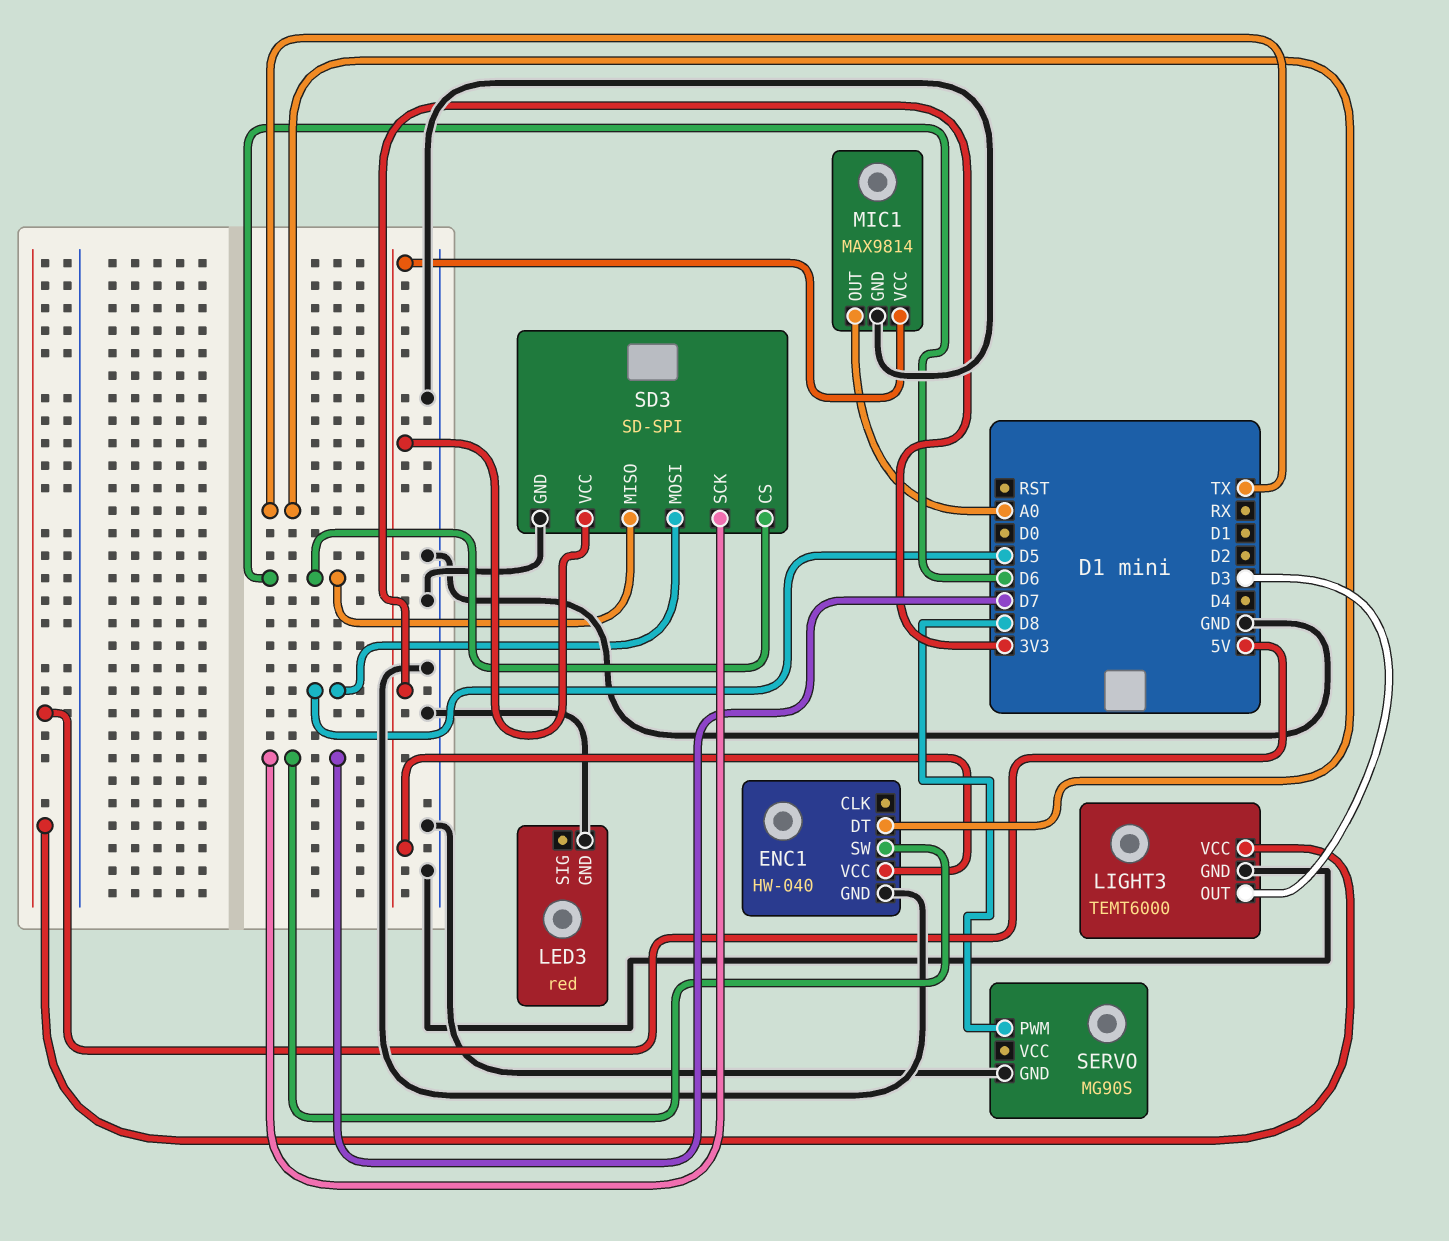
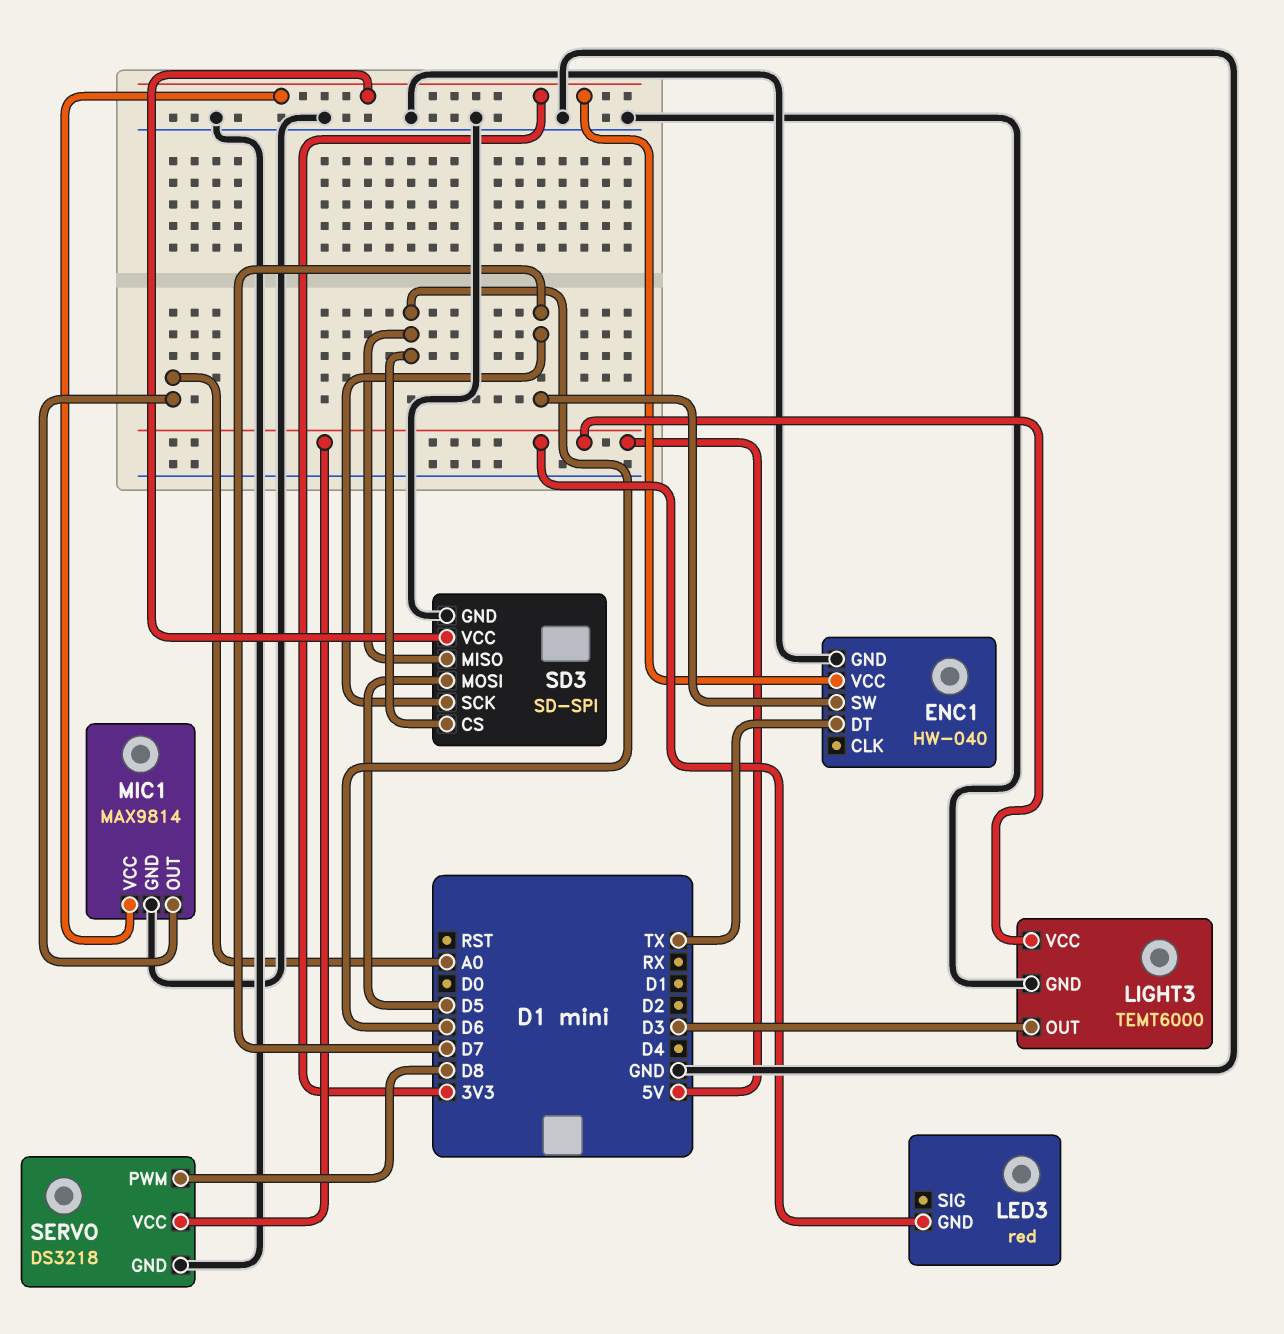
LED3 pin GND: GND -> 5V
SERVO: MG90S -> DS3218
SERVO pin VCC: none -> 5V

